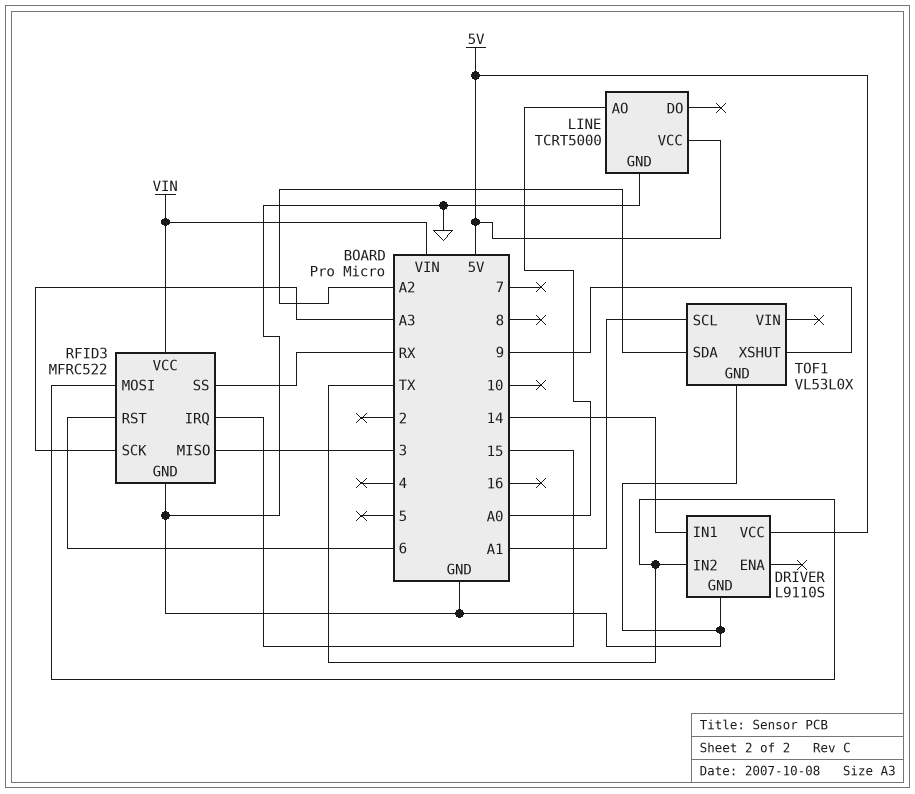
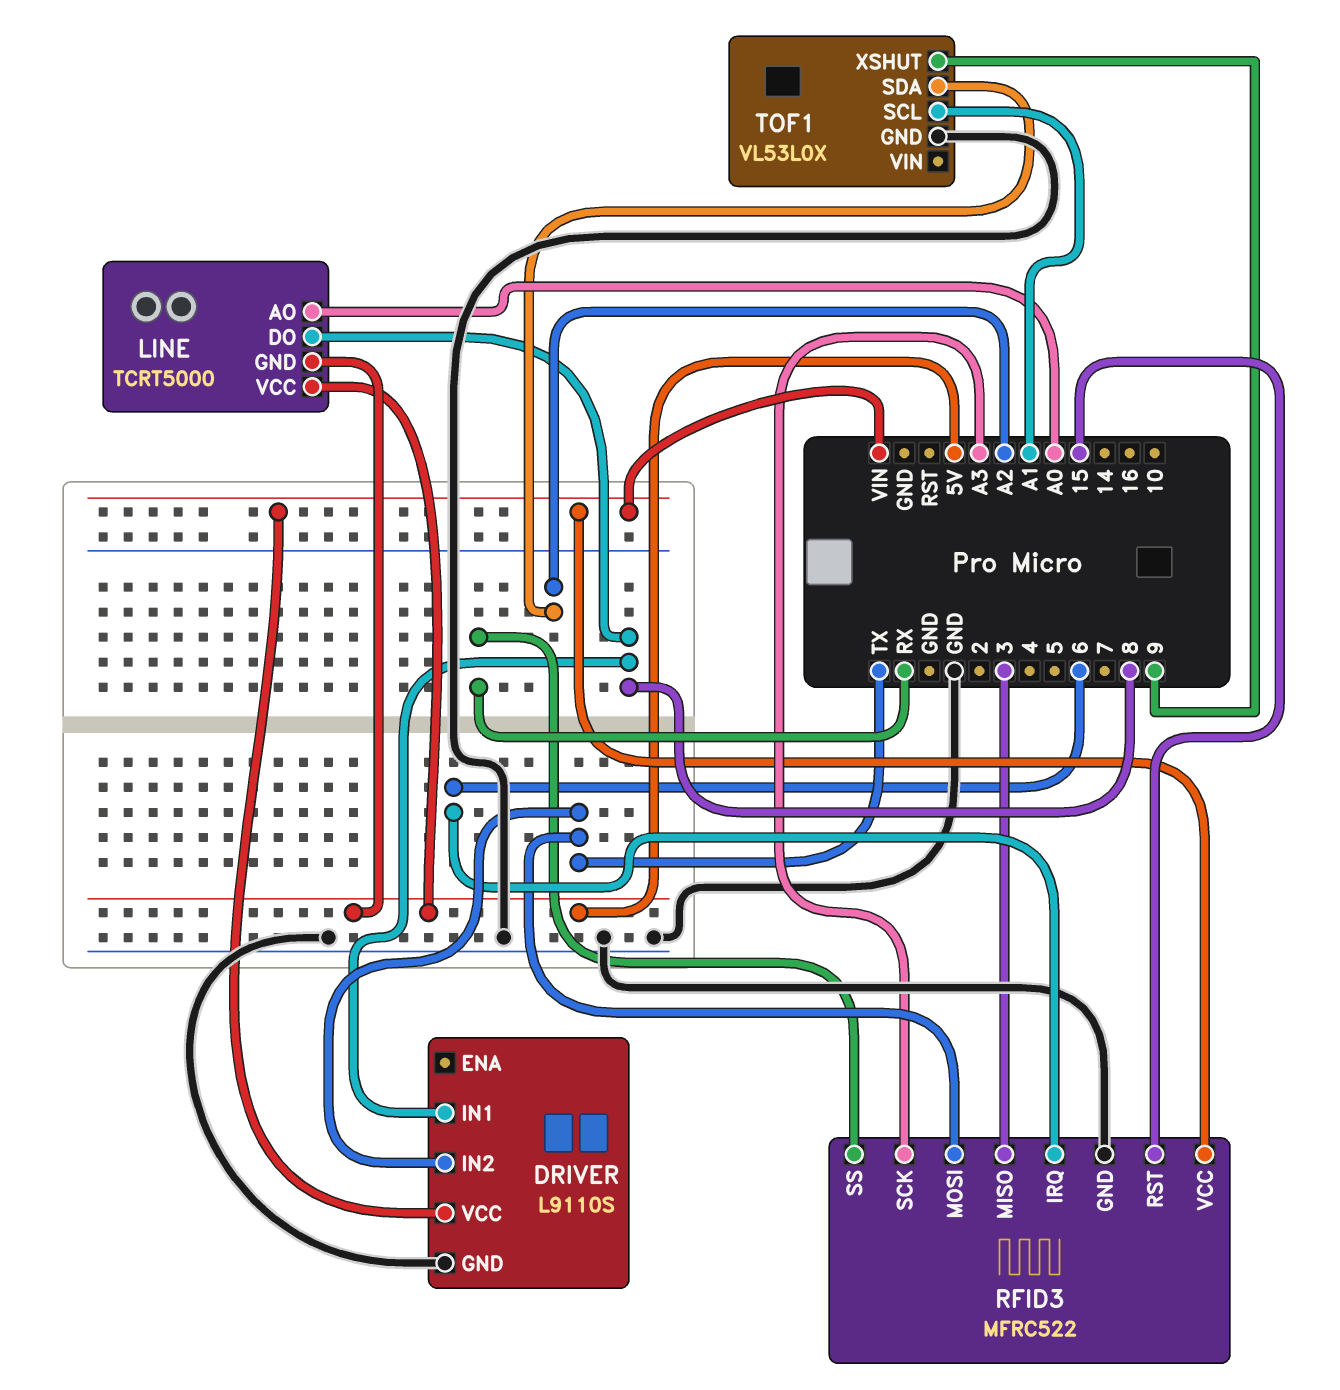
DRIVER pin IN1: 14 -> 8
DRIVER pin VCC: 5V -> VIN
LINE pin DO: none -> 8
LINE pin GND: GND -> 5V
RFID3 pin IRQ: 15 -> 6
RFID3 pin RST: 6 -> 15

